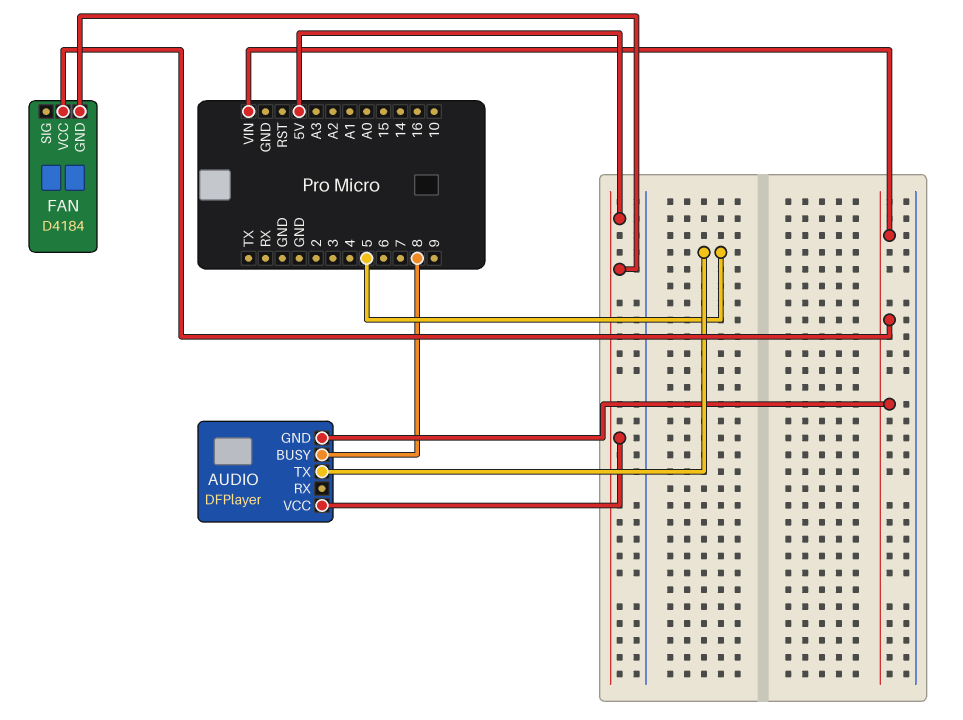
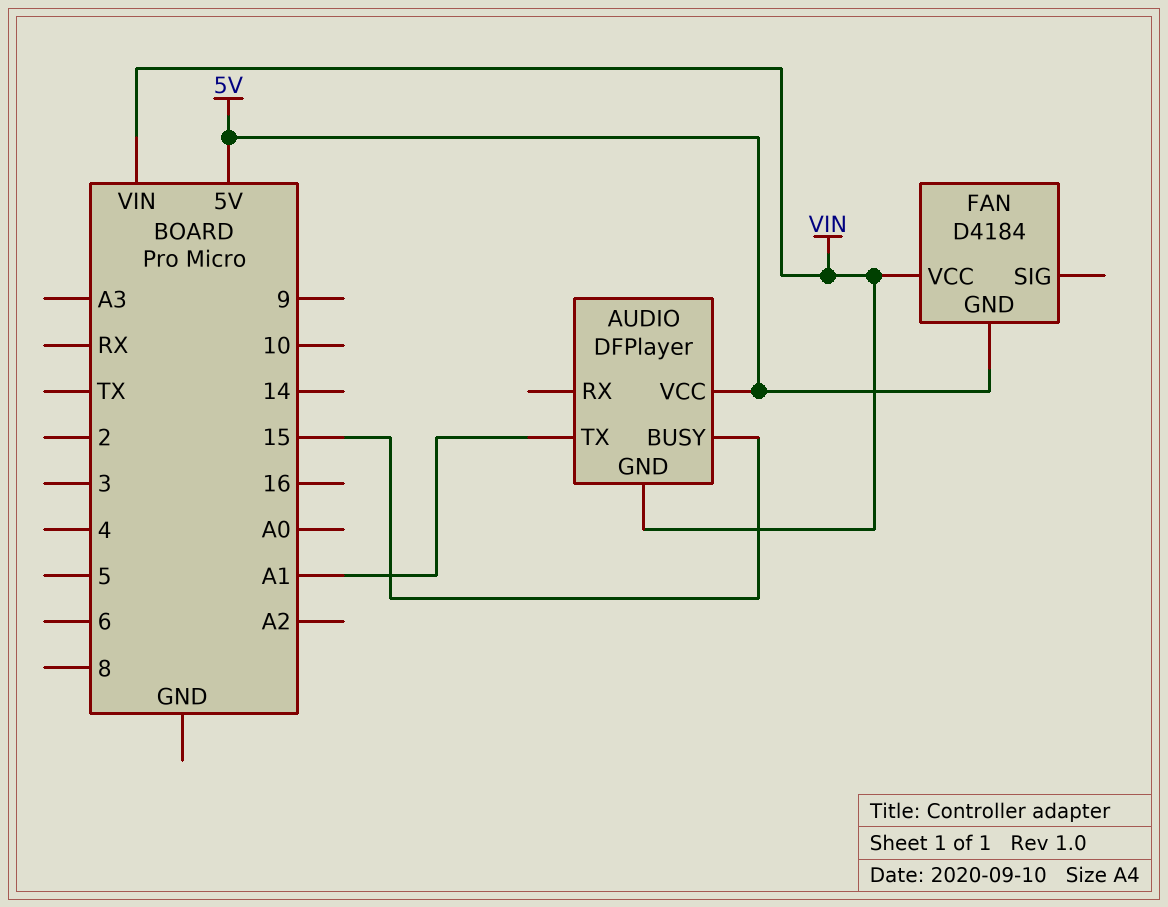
AUDIO pin BUSY: 8 -> 15
AUDIO pin TX: 5 -> A1

